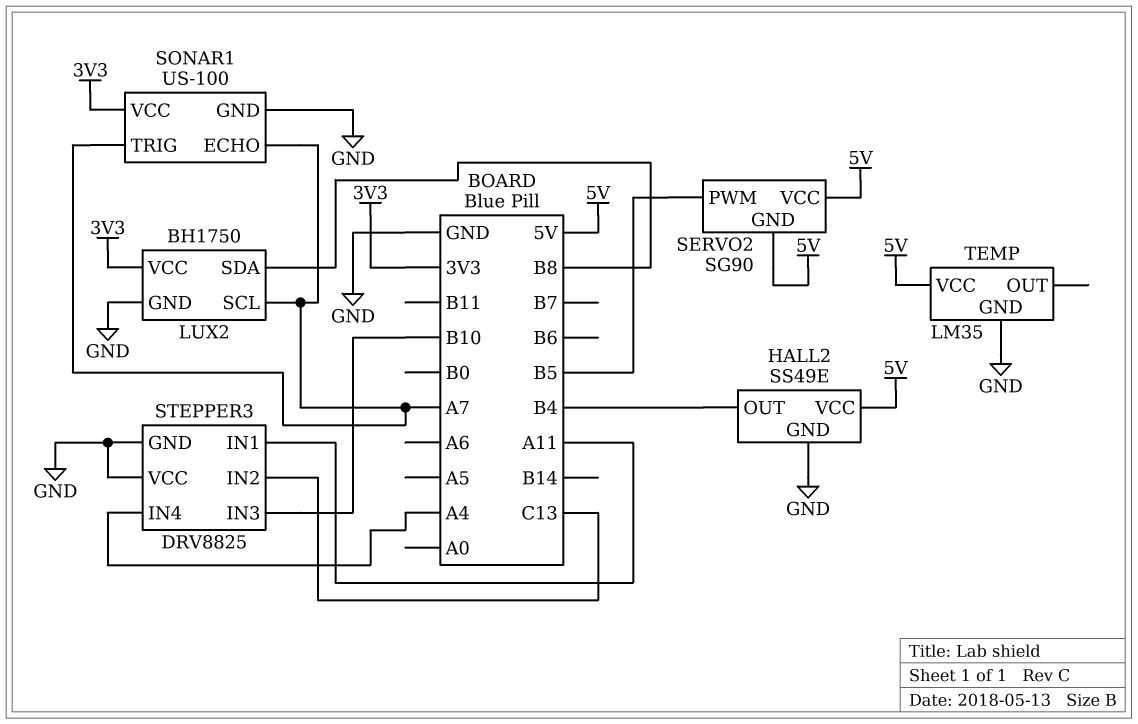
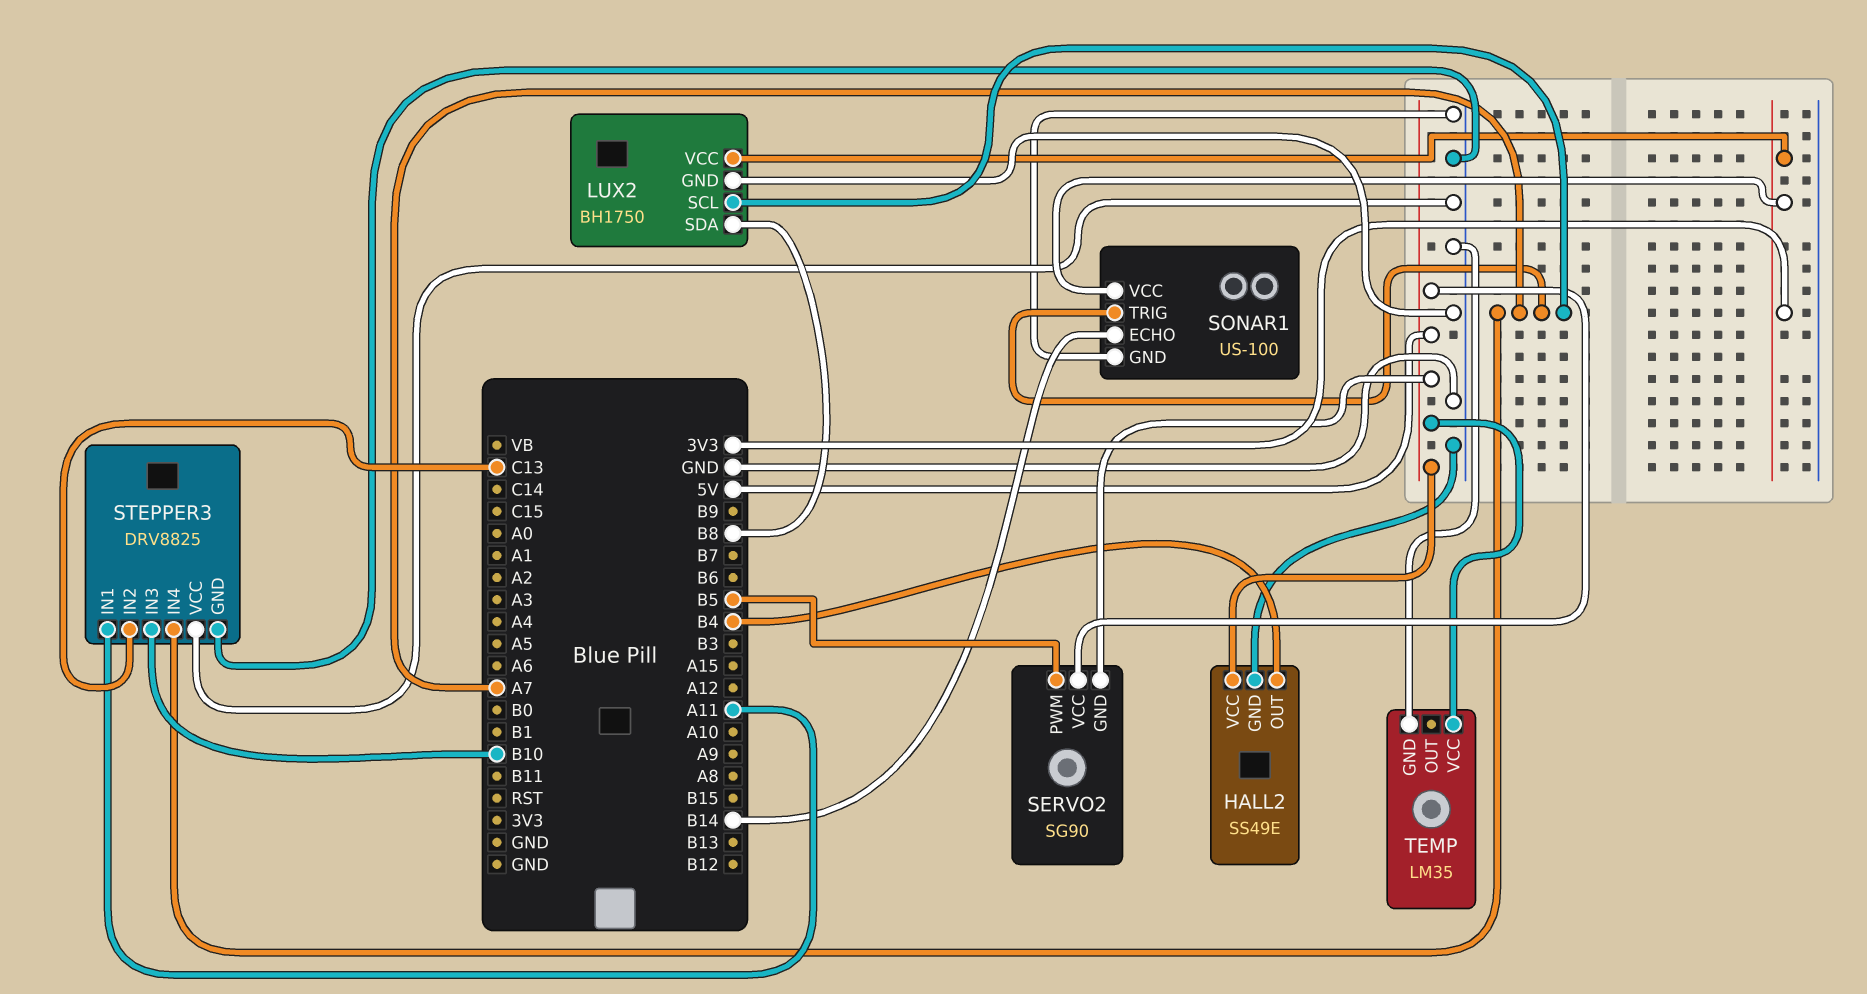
SONAR1 pin ECHO: A7 -> B14
STEPPER3 pin IN4: A4 -> A7

